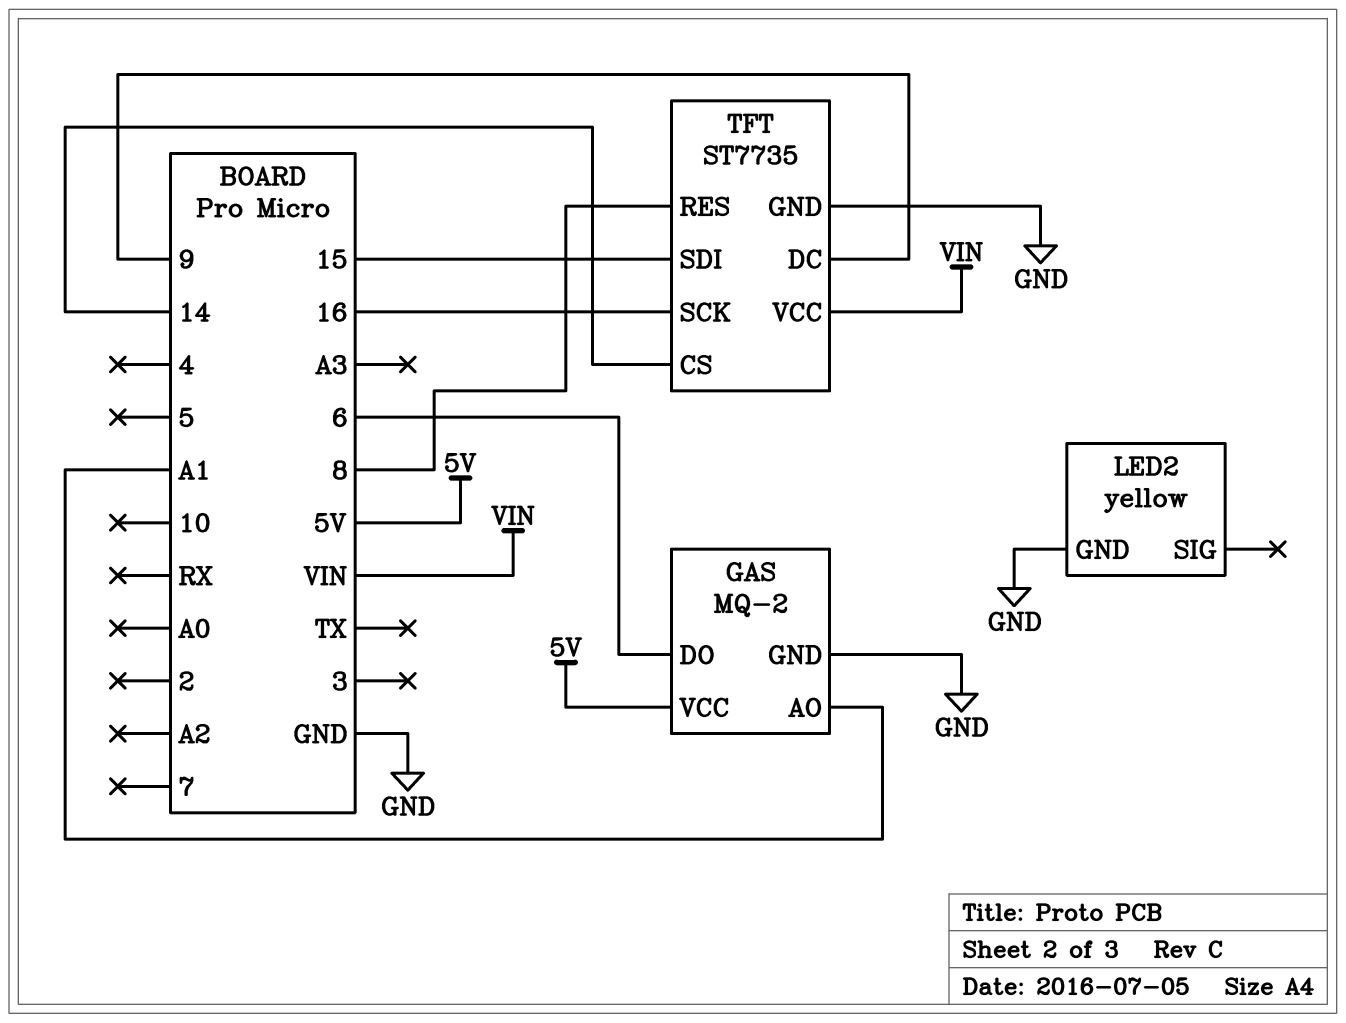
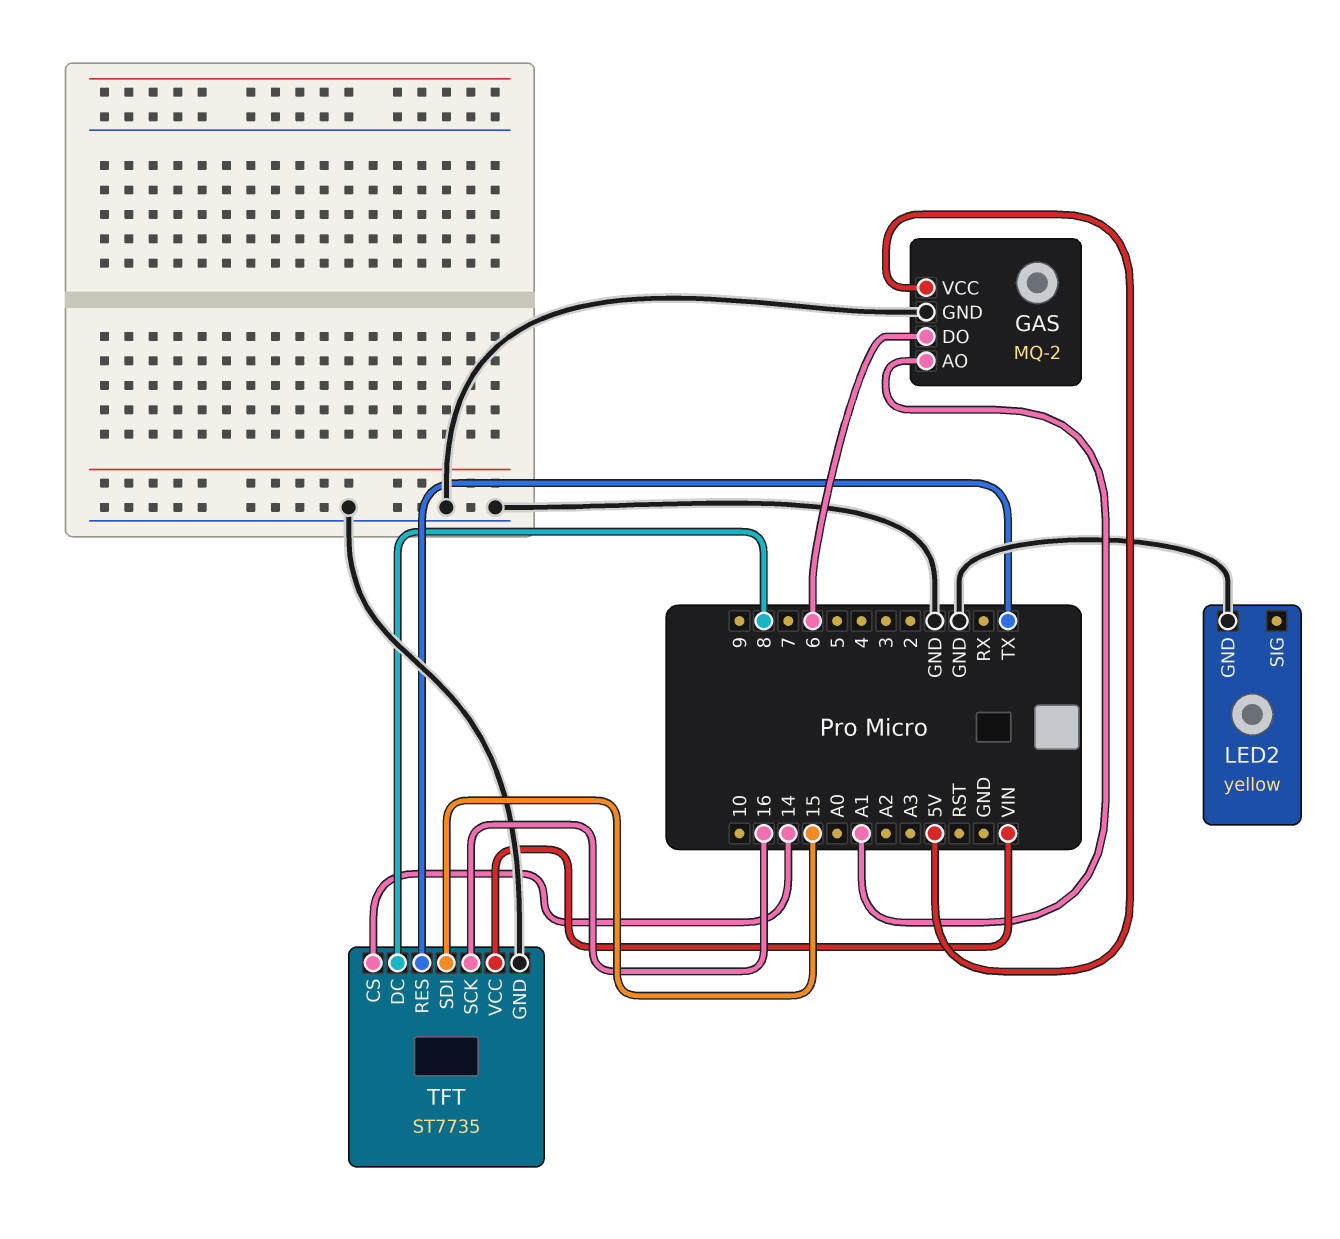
TFT pin DC: 9 -> 8
TFT pin RES: 8 -> TX

